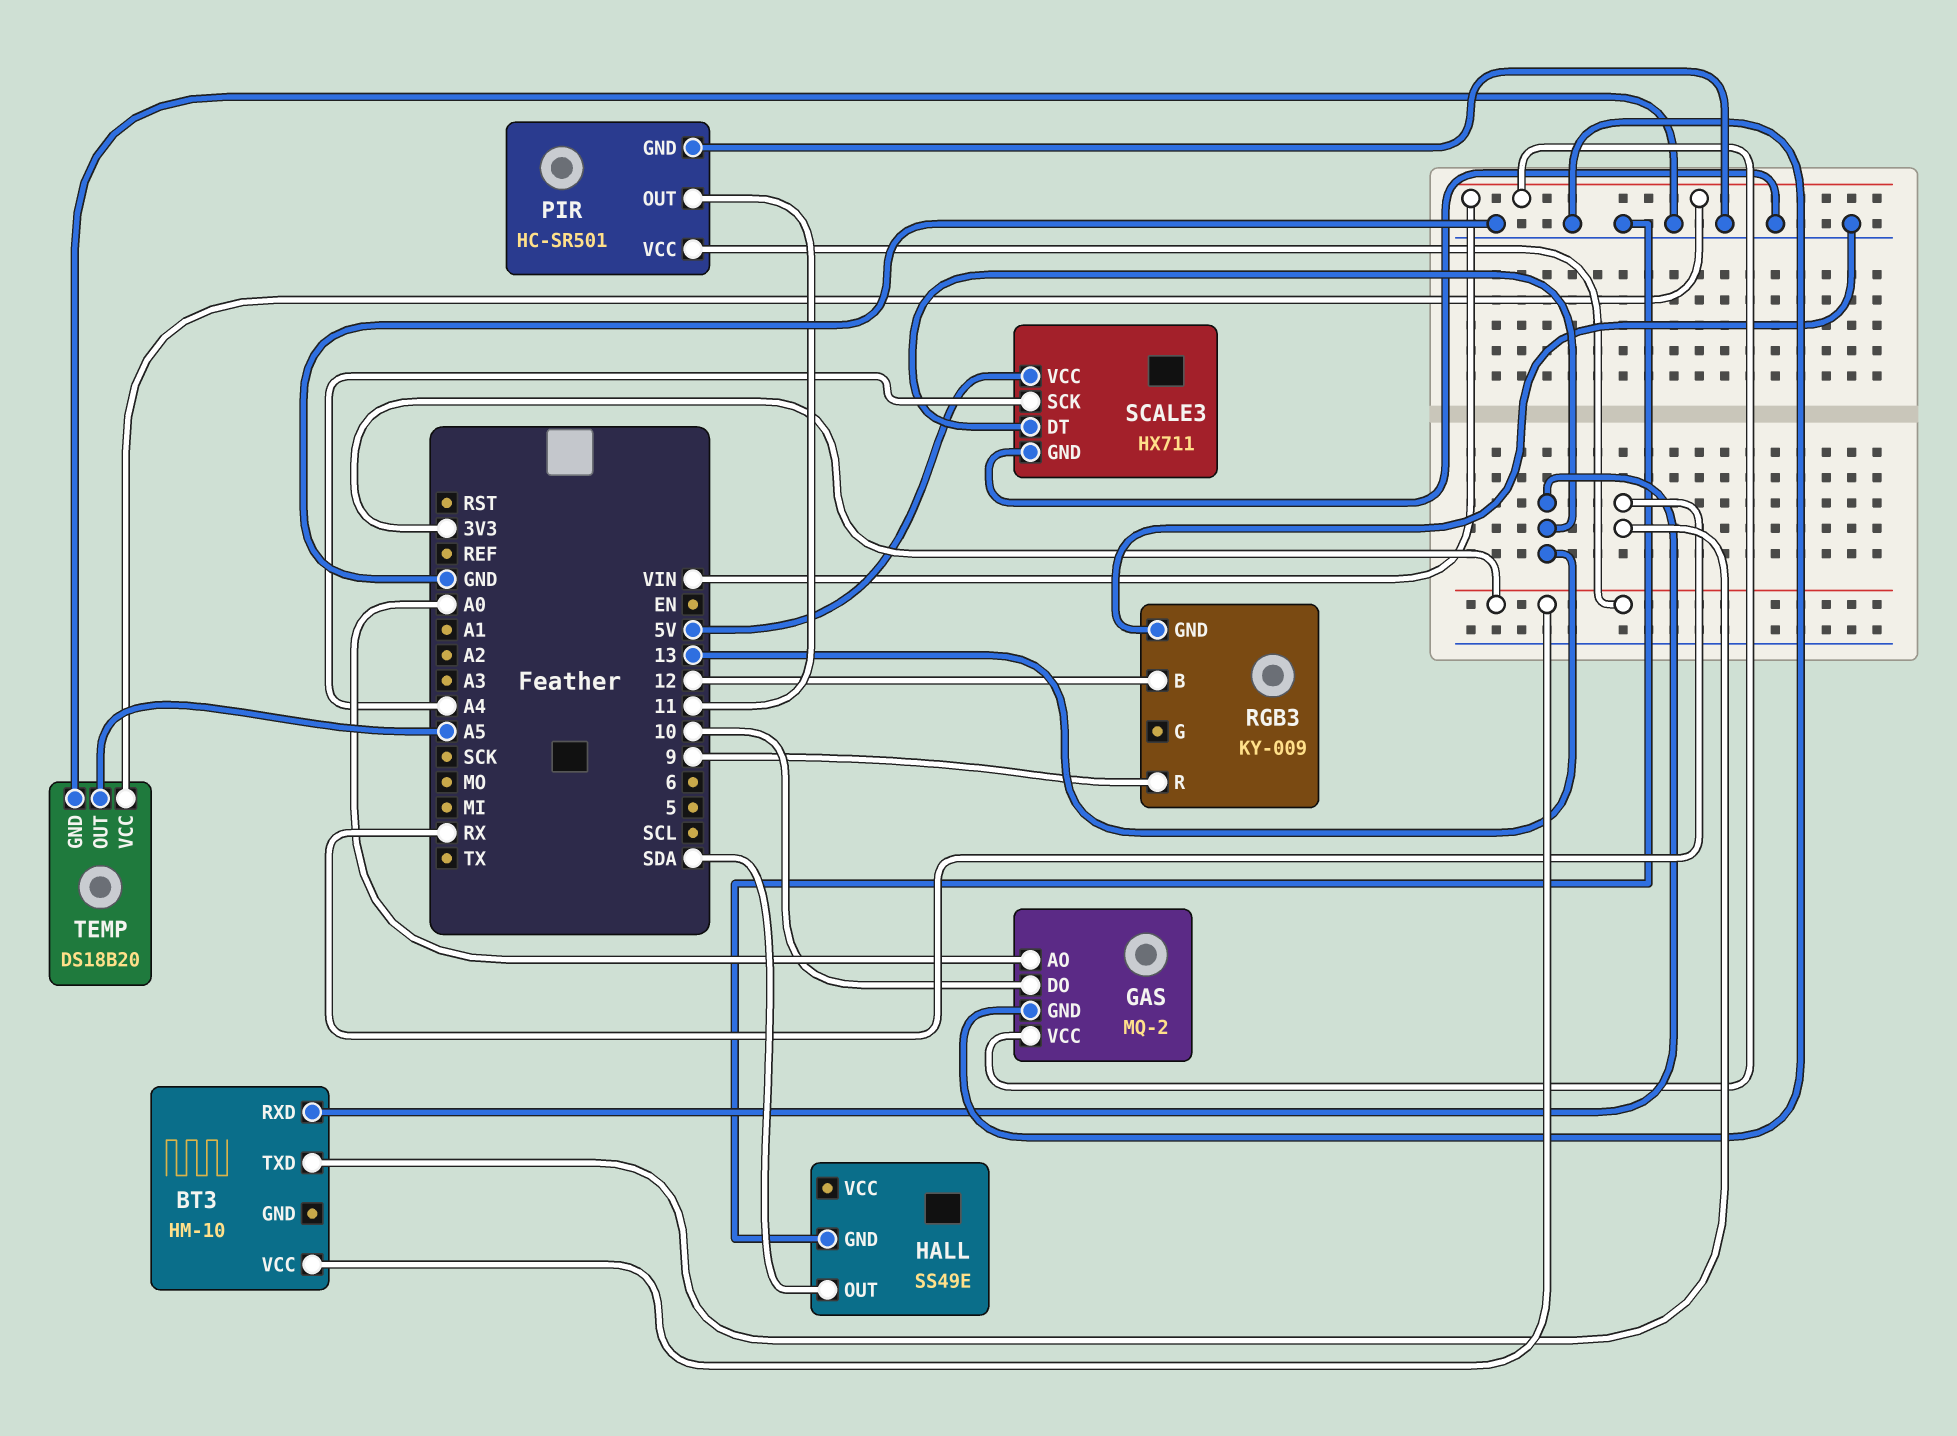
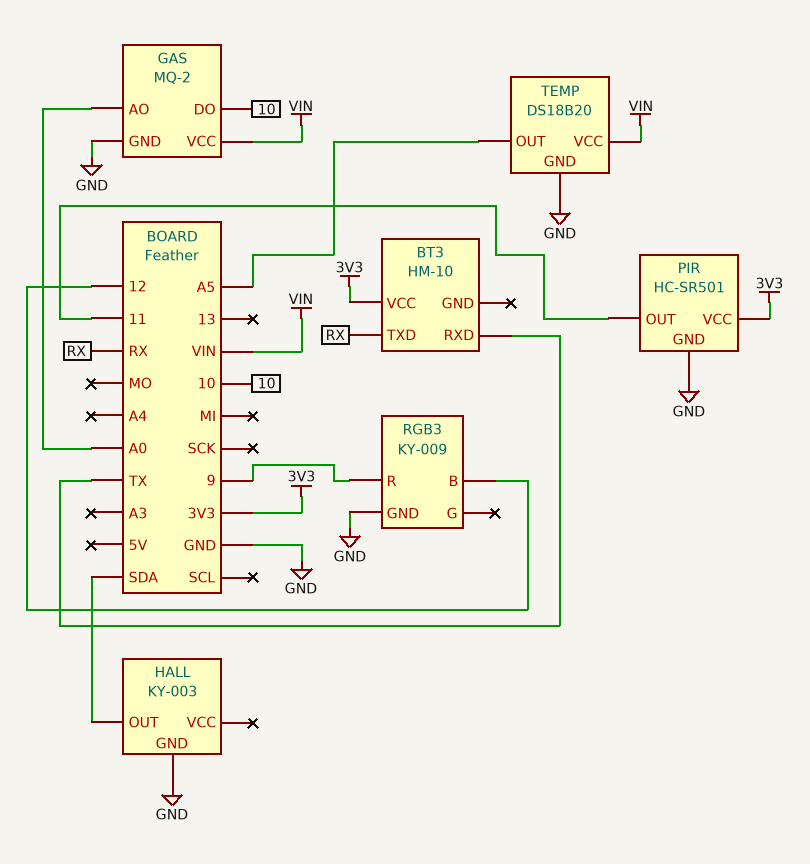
BT3 pin RXD: 13 -> TX
HALL: SS49E -> KY-003
SCALE3: HX711 -> none
SCALE3 pin DT: 13 -> none
SCALE3 pin GND: GND -> none
SCALE3 pin SCK: A4 -> none
SCALE3 pin VCC: 5V -> none

